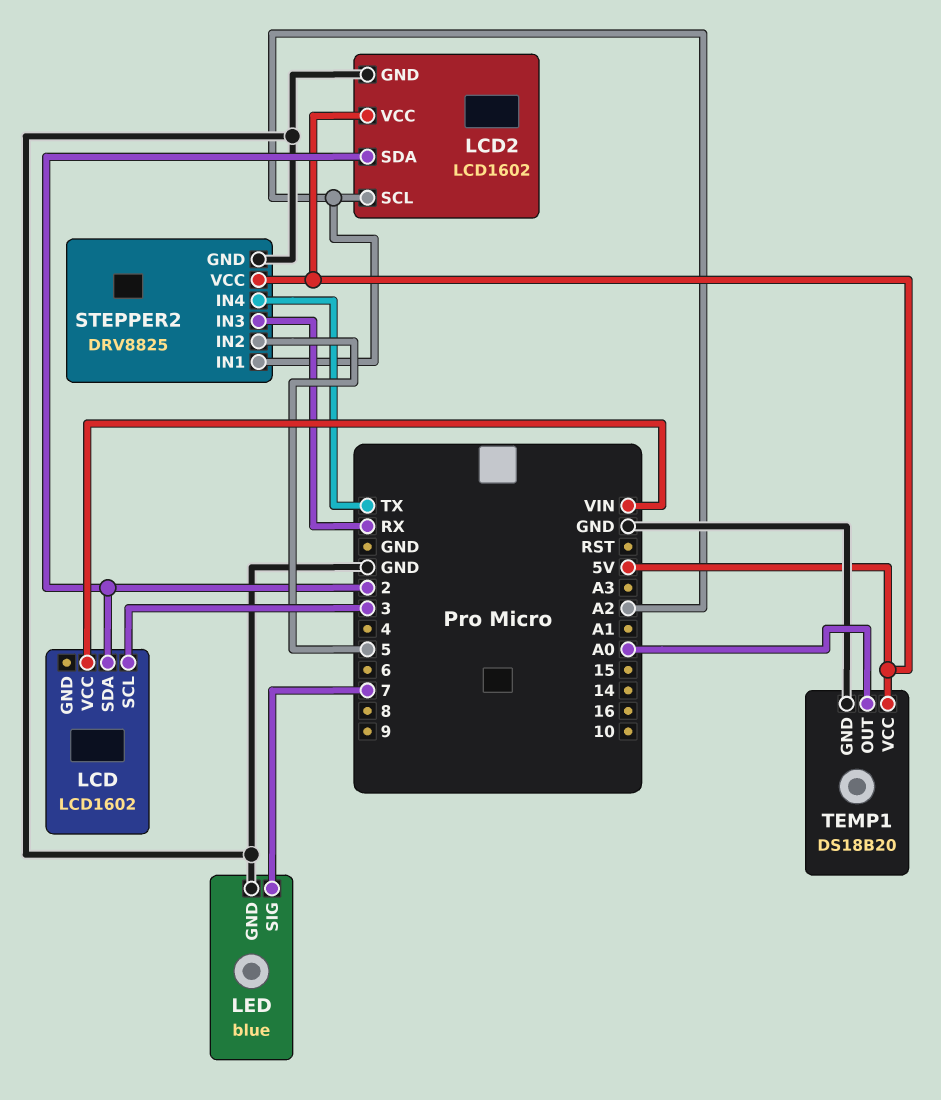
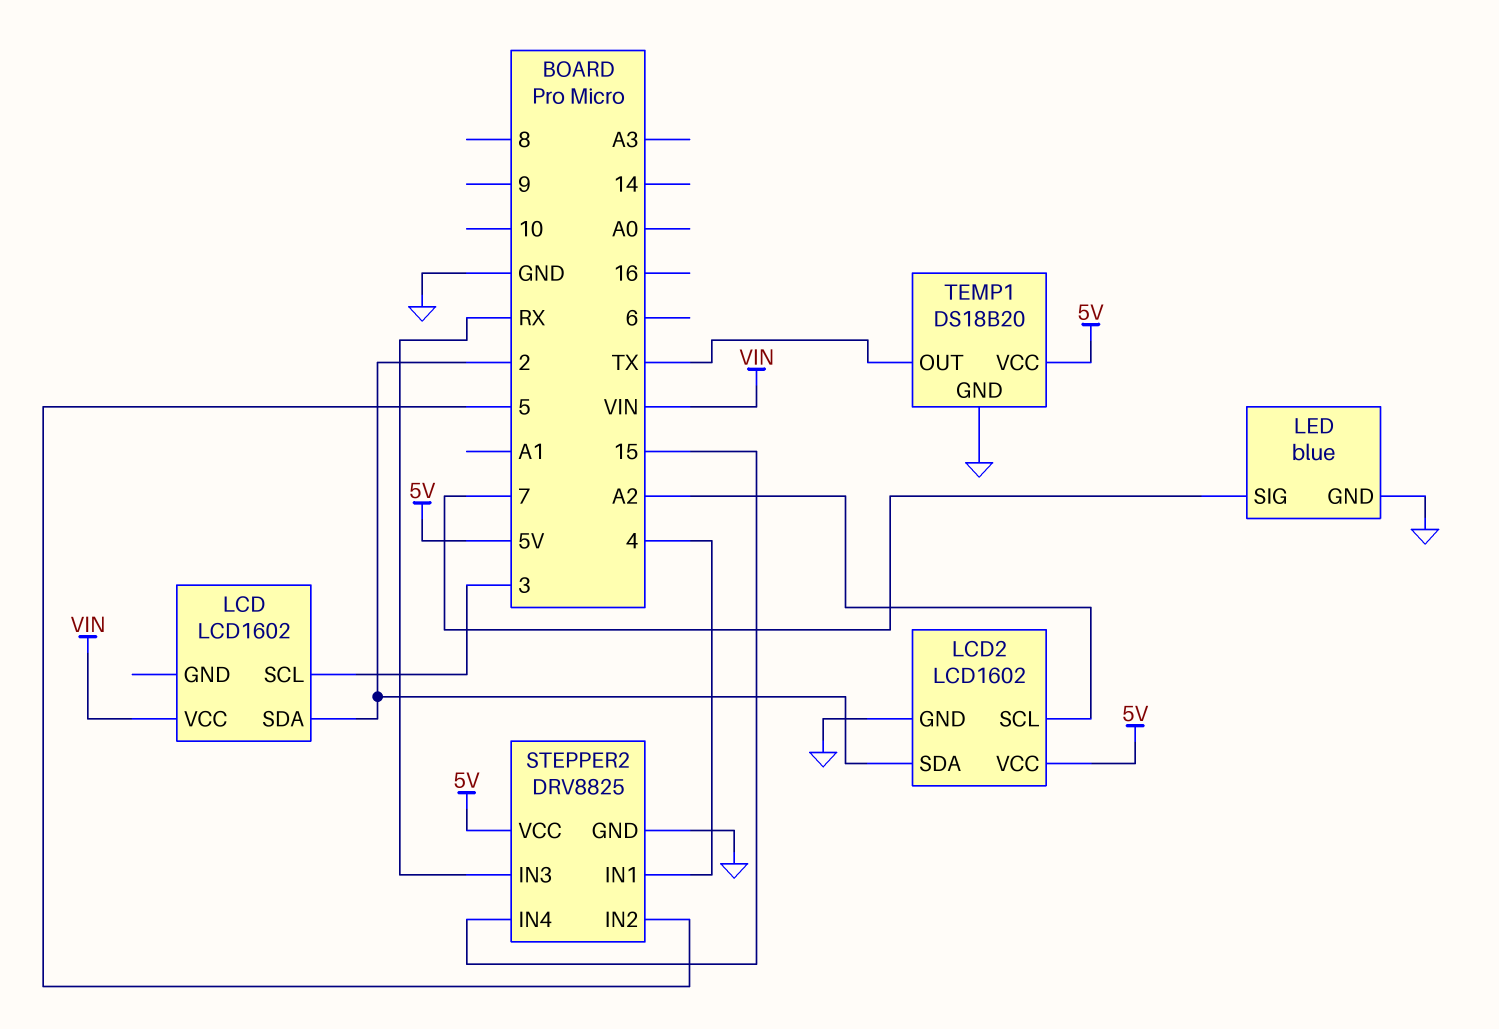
STEPPER2 pin IN1: A2 -> 4
STEPPER2 pin IN4: TX -> 15
TEMP1 pin OUT: A0 -> TX

